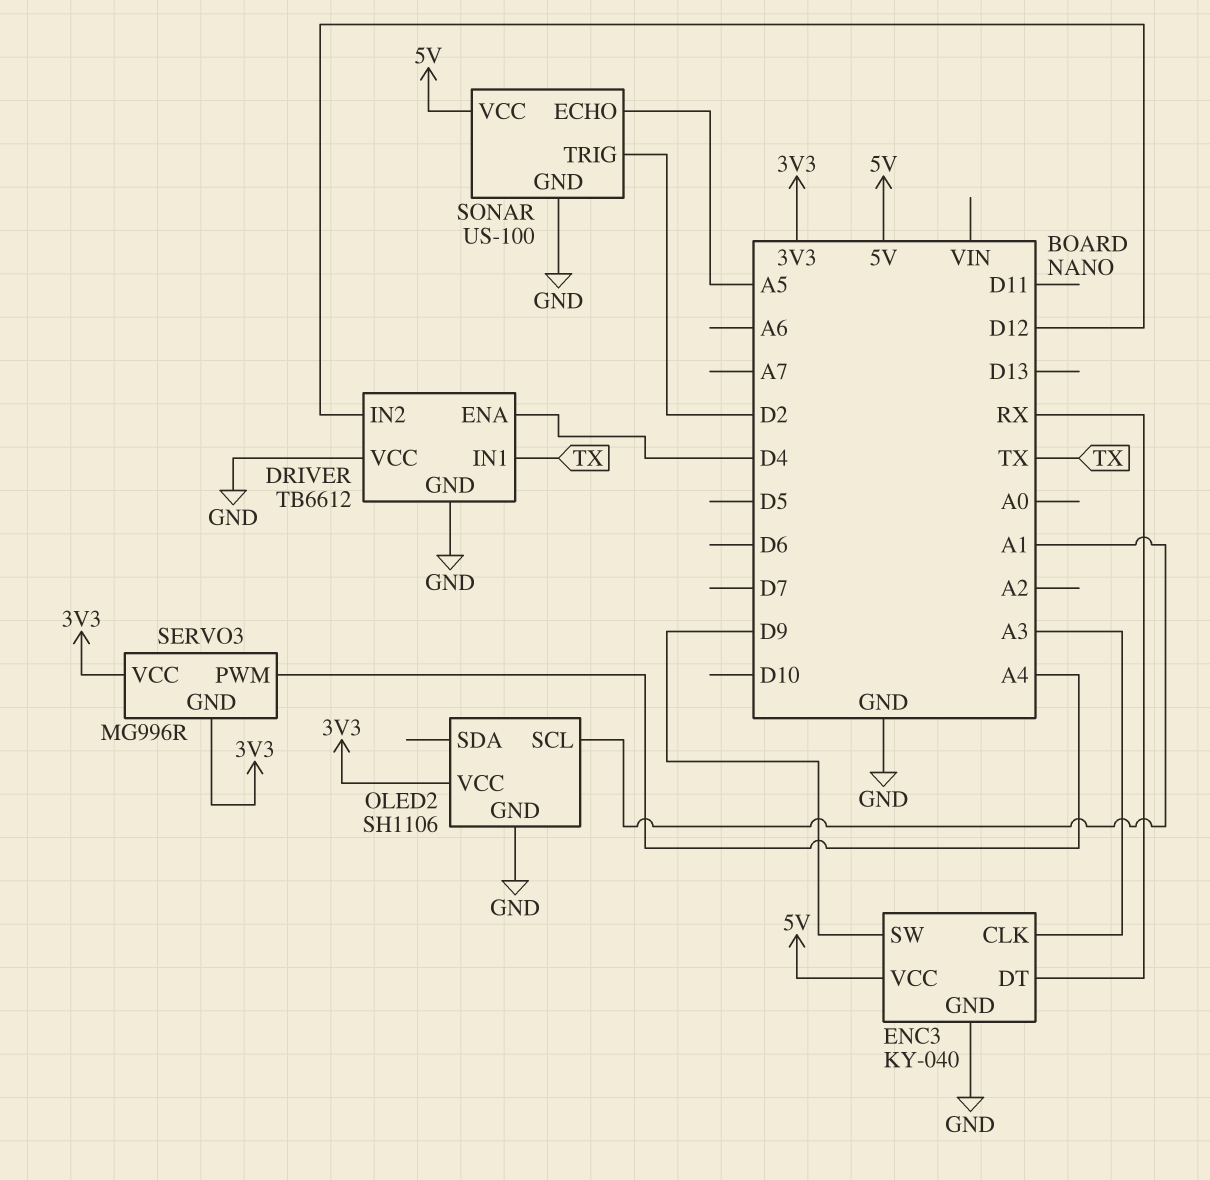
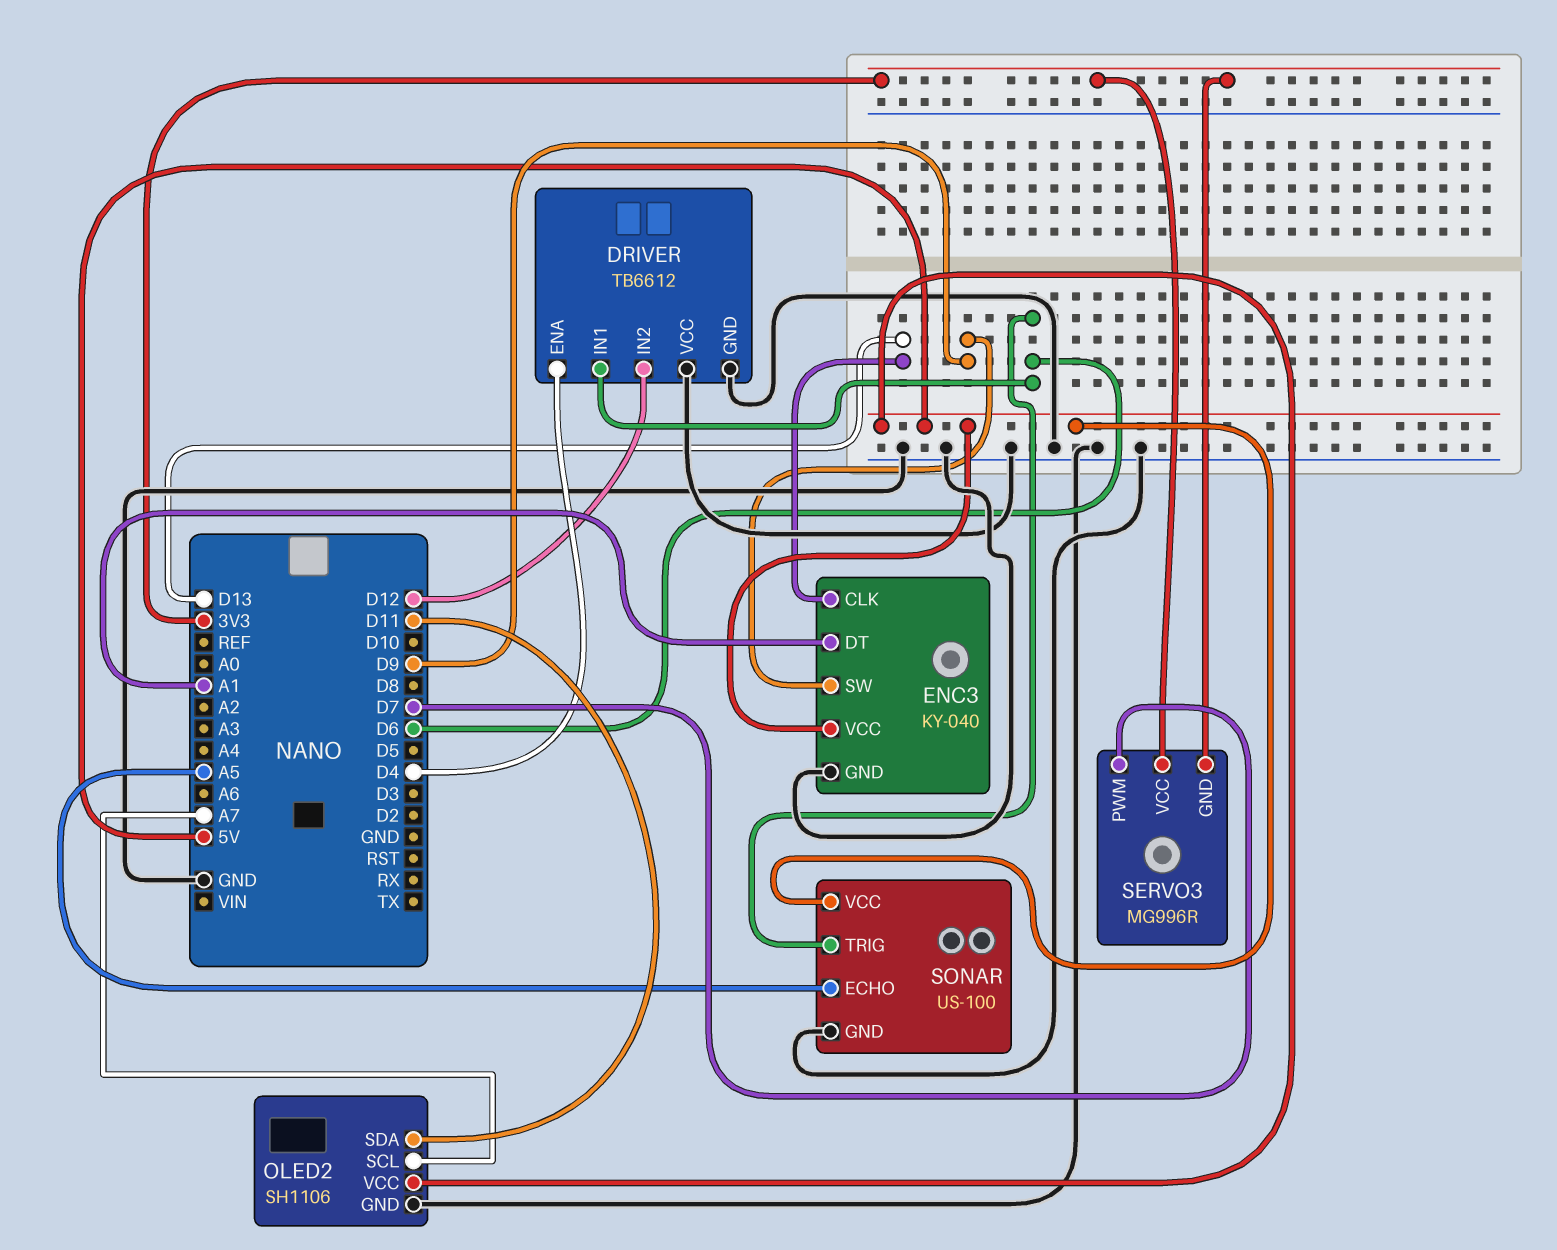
DRIVER pin IN1: TX -> D6
ENC3 pin CLK: A3 -> D13
ENC3 pin DT: RX -> A1
OLED2 pin SCL: A1 -> A7
OLED2 pin SDA: none -> D11
OLED2 pin VCC: 3V3 -> 5V
SERVO3 pin PWM: A4 -> D7
SONAR pin TRIG: D2 -> D6

